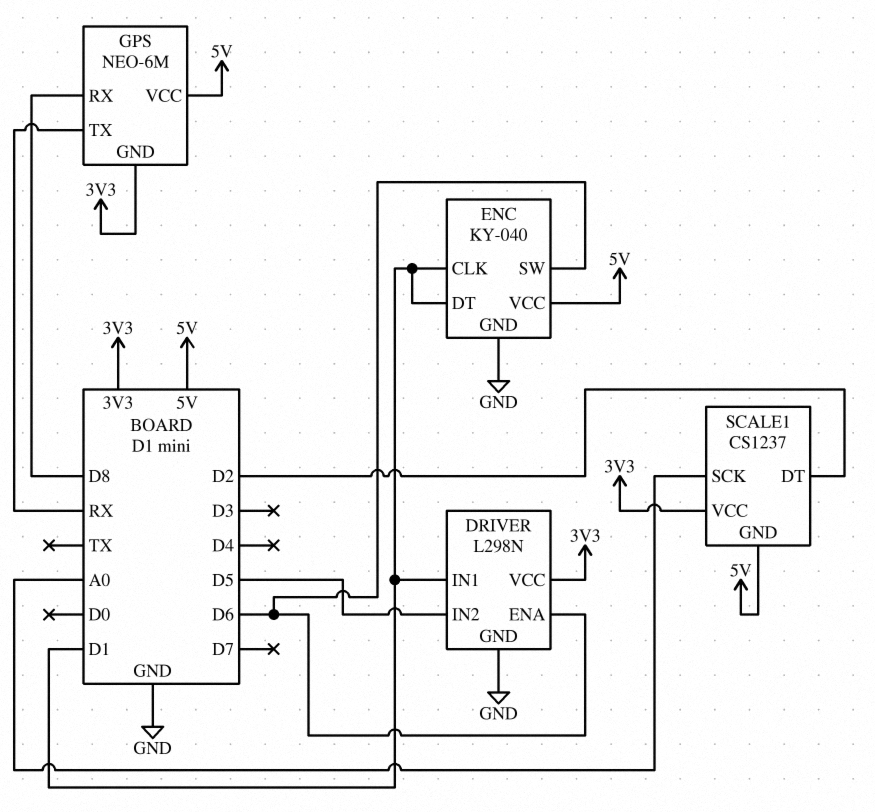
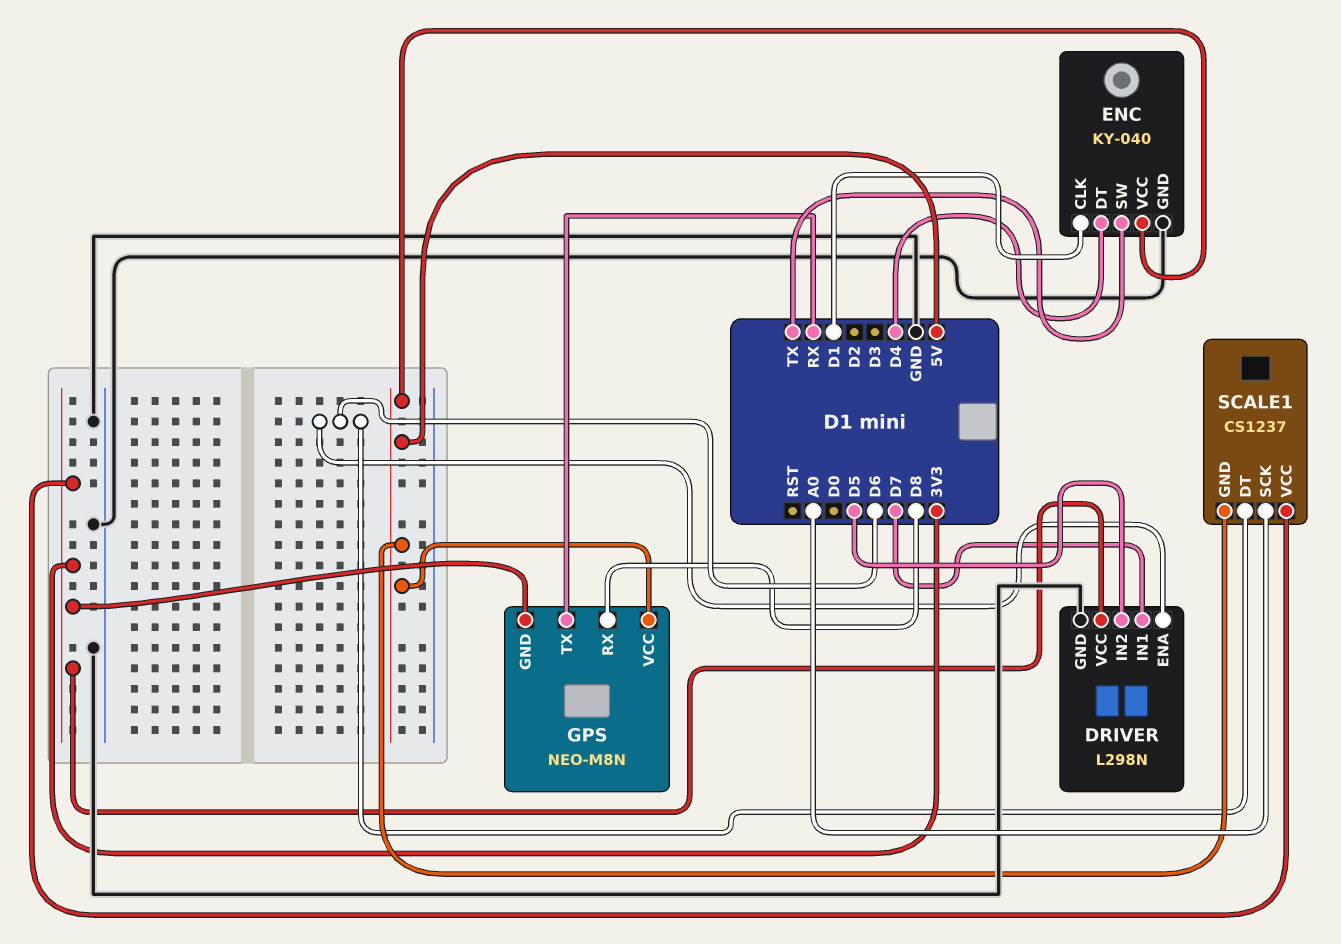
DRIVER pin IN1: D1 -> D7
ENC pin DT: D1 -> D4
ENC pin SW: D6 -> TX
GPS: NEO-6M -> NEO-M8N
SCALE1 pin DT: D2 -> D6

